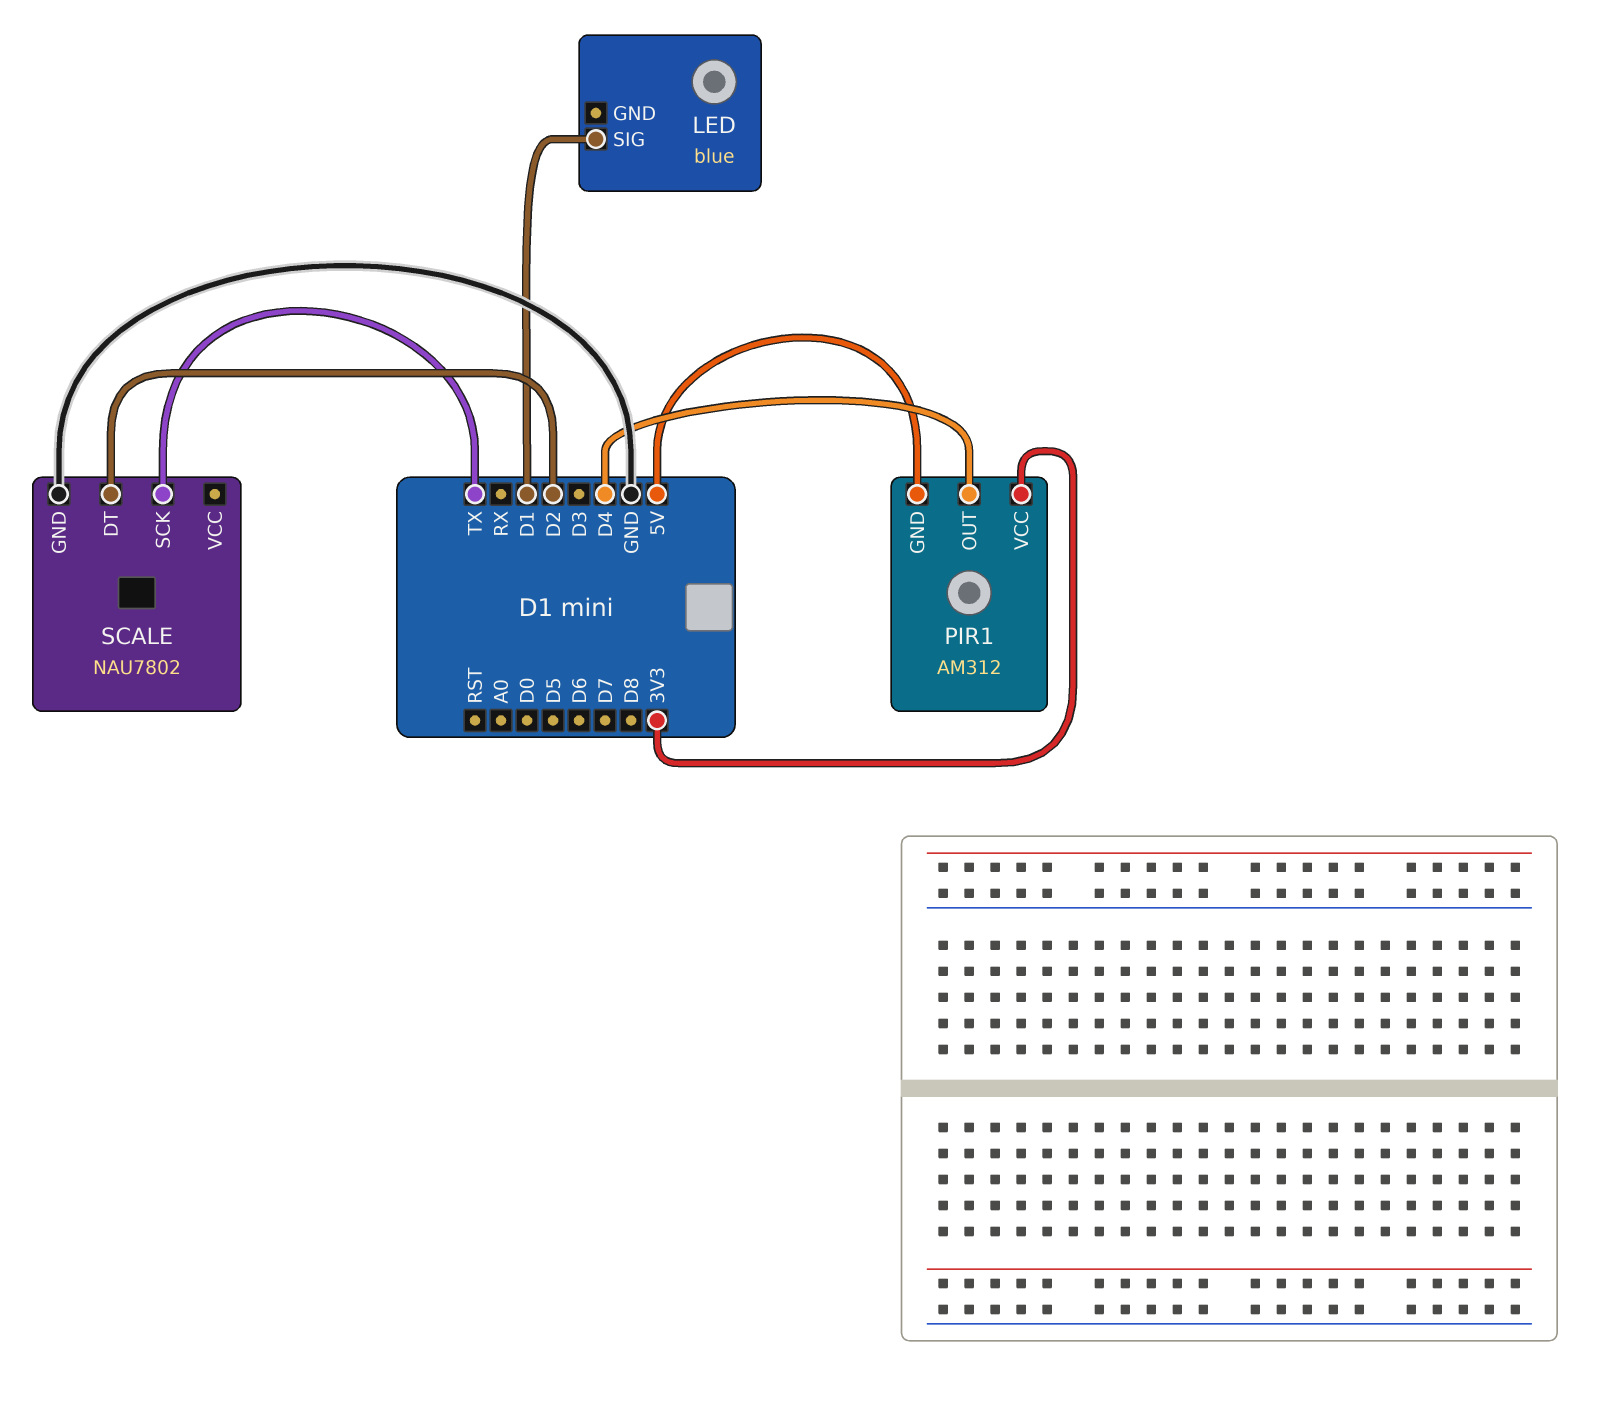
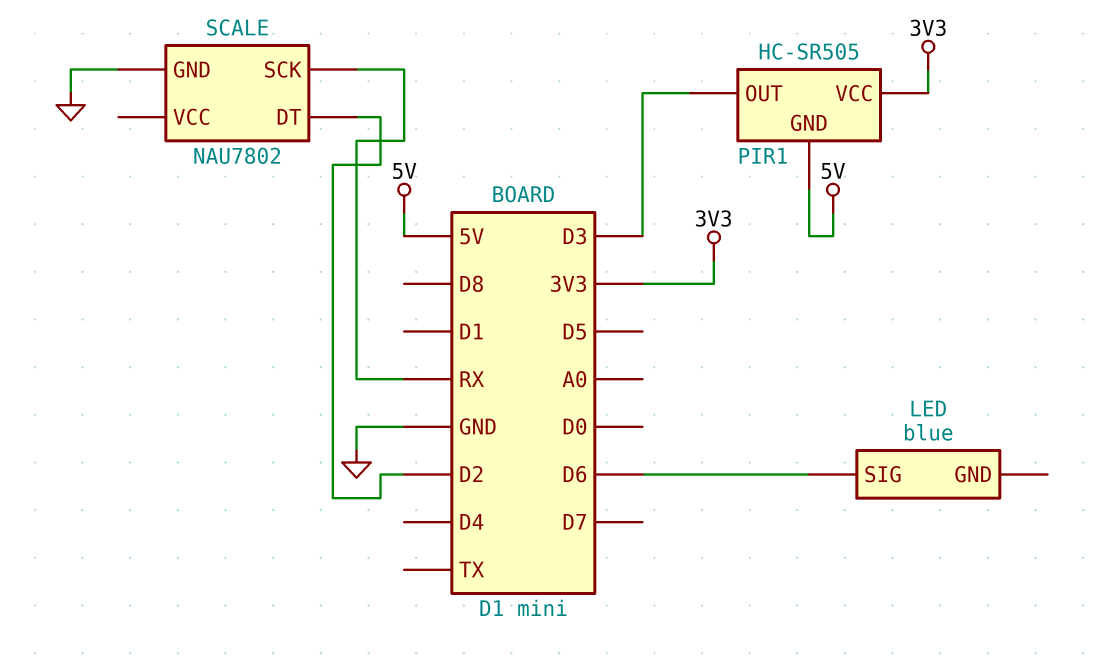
LED pin SIG: D1 -> D6
PIR1: AM312 -> HC-SR505
PIR1 pin OUT: D4 -> D3
SCALE pin SCK: TX -> RX

